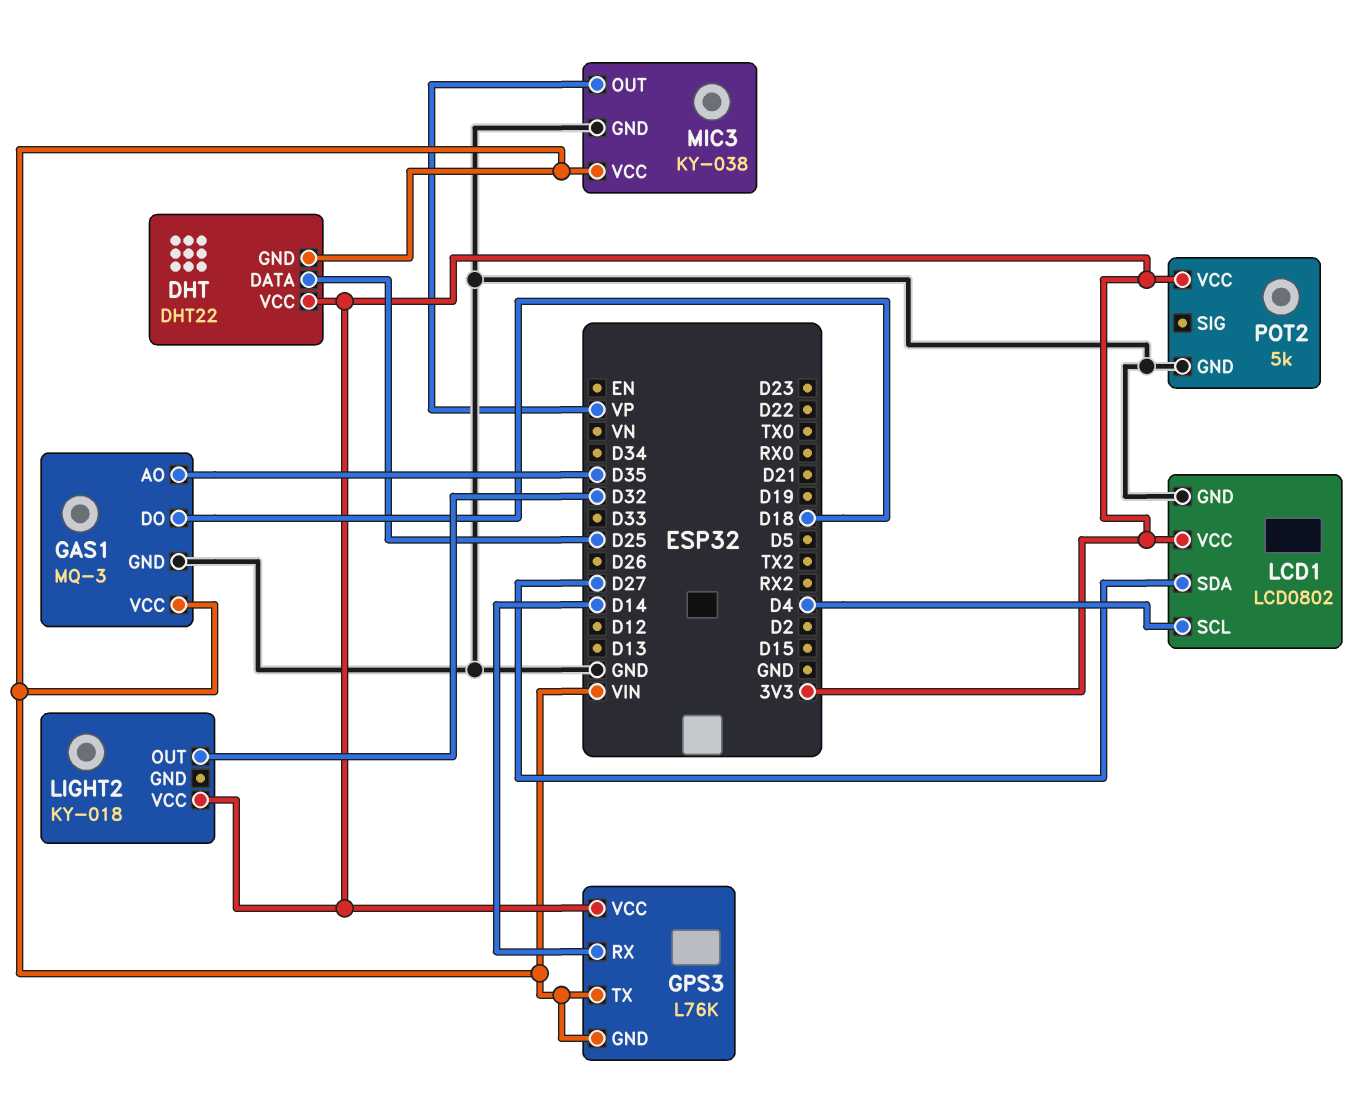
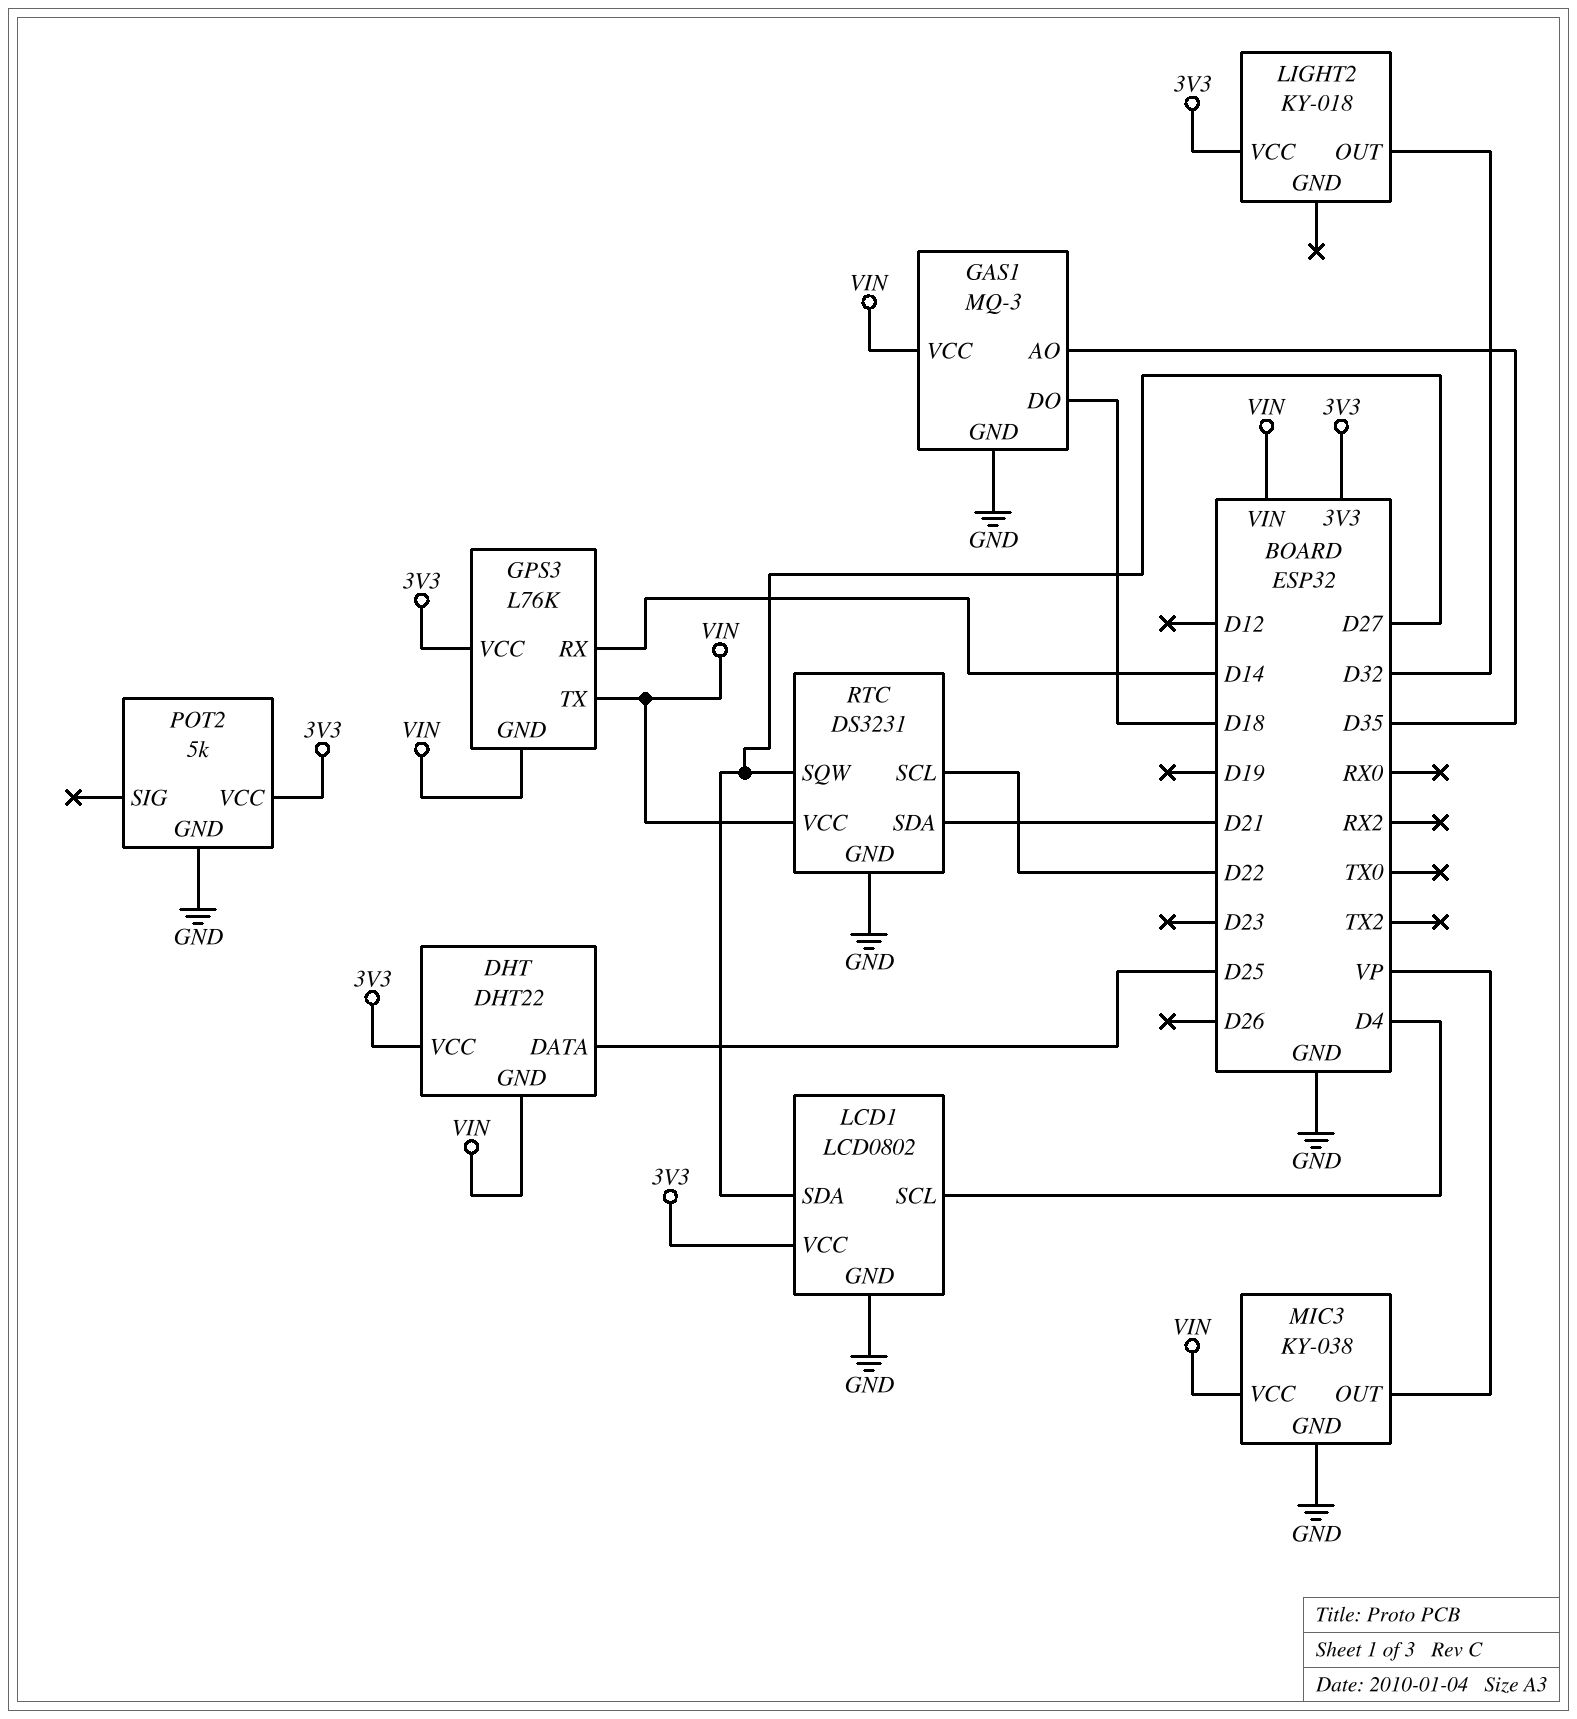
RTC: none -> DS3231
RTC pin GND: none -> GND
RTC pin SCL: none -> D22
RTC pin SDA: none -> D21
RTC pin SQW: none -> D27
RTC pin VCC: none -> VIN

